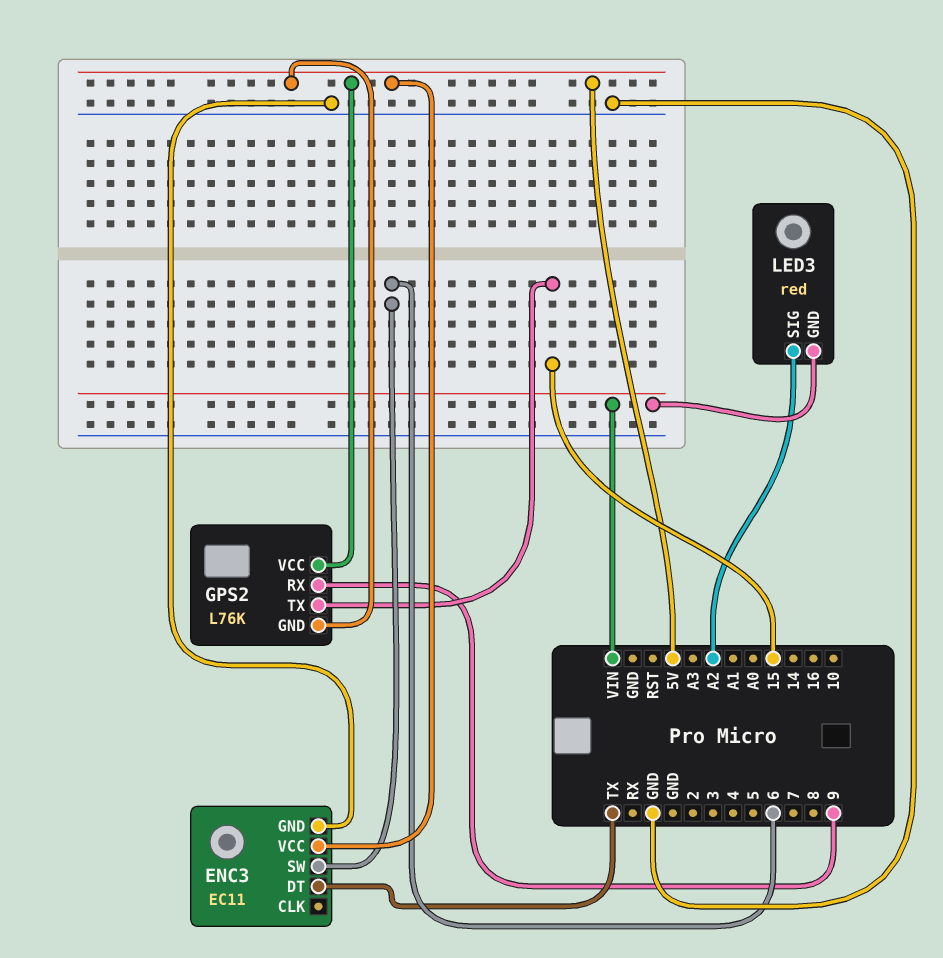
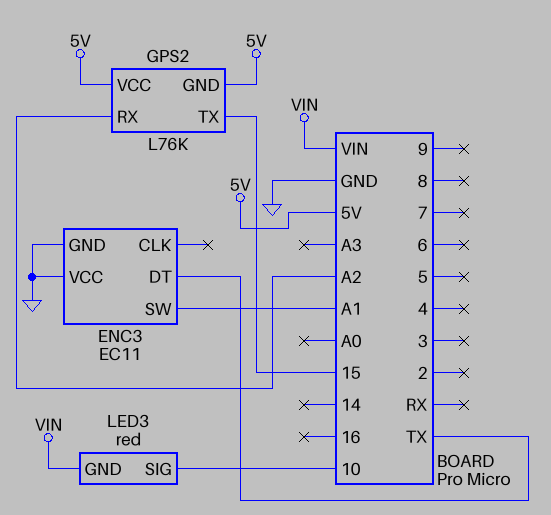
ENC3 pin SW: 6 -> A1
ENC3 pin VCC: 5V -> GND
GPS2 pin RX: 9 -> A2
LED3 pin SIG: A2 -> 10

